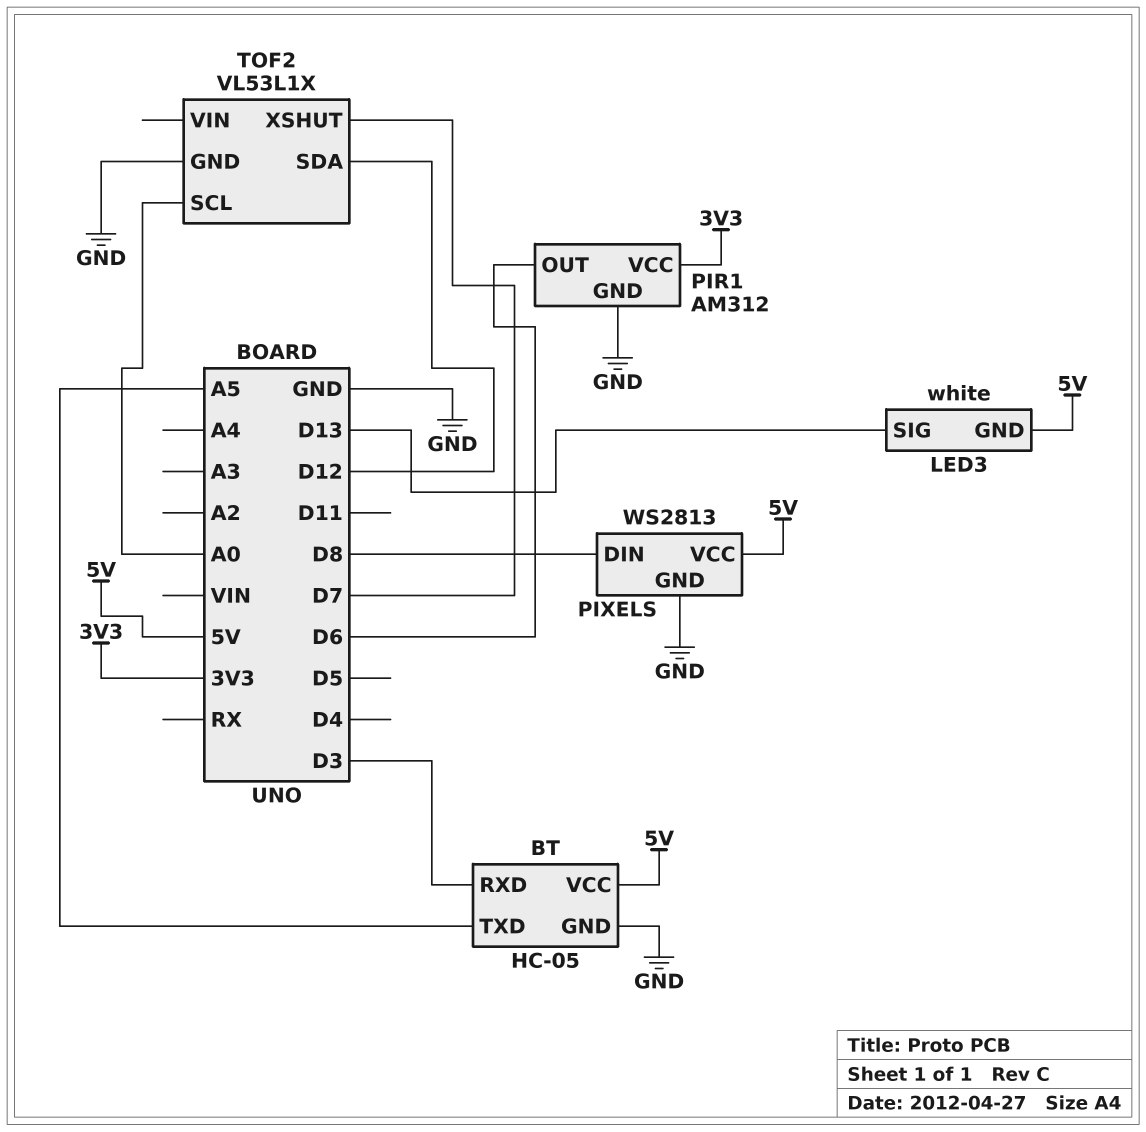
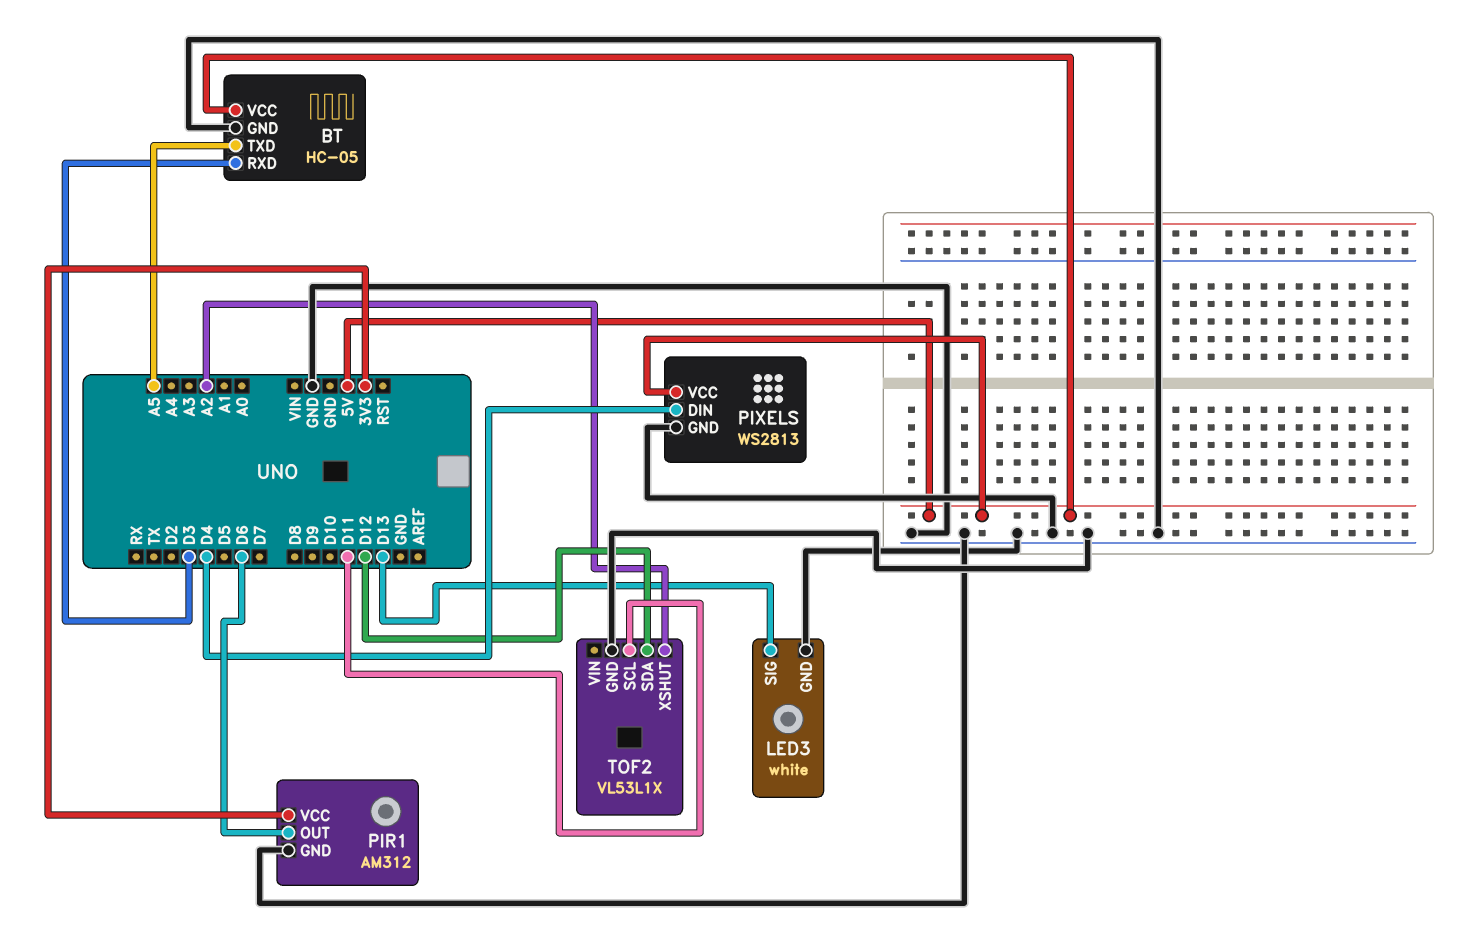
LED3 pin GND: 5V -> GND
PIXELS pin DIN: D8 -> D4
TOF2 pin SCL: A0 -> D11
TOF2 pin XSHUT: D7 -> A2

